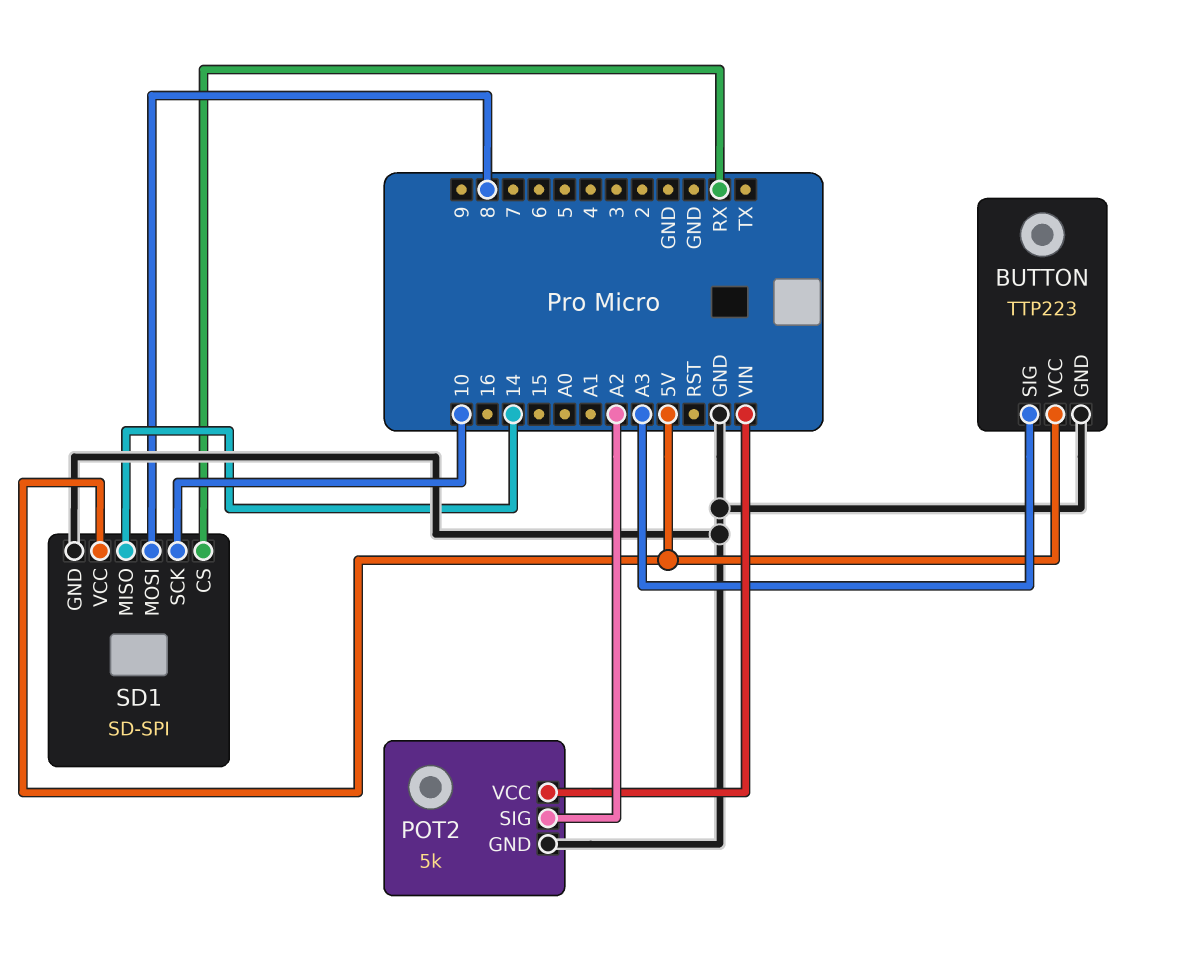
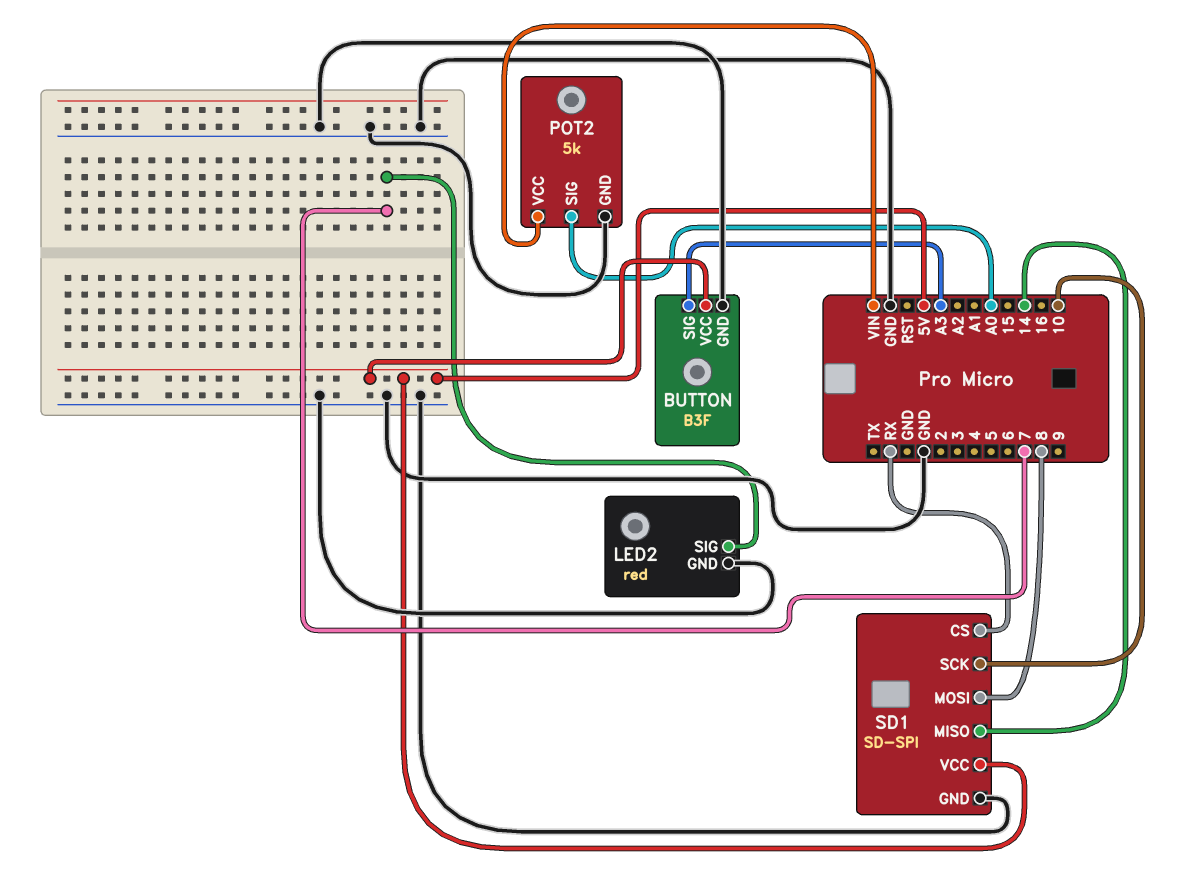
BUTTON: TTP223 -> B3F
LED2: none -> red
LED2 pin GND: none -> GND
LED2 pin SIG: none -> 7
POT2 pin SIG: A2 -> A0

